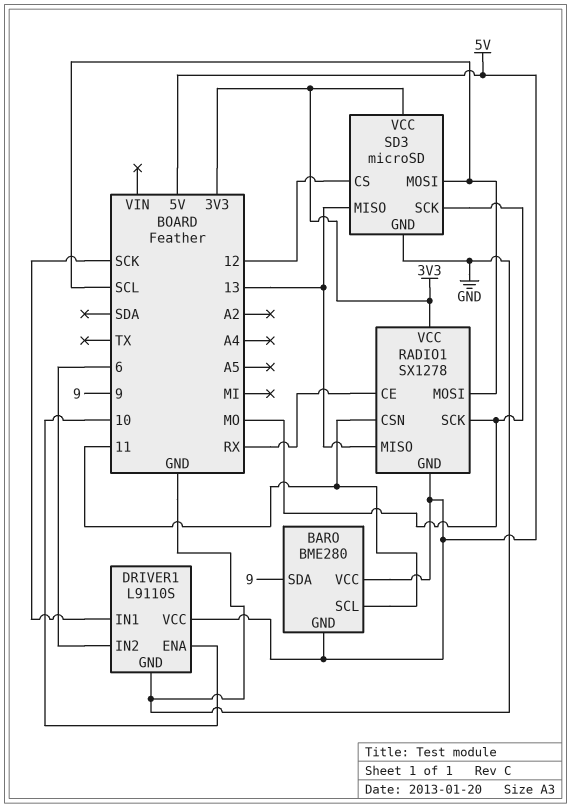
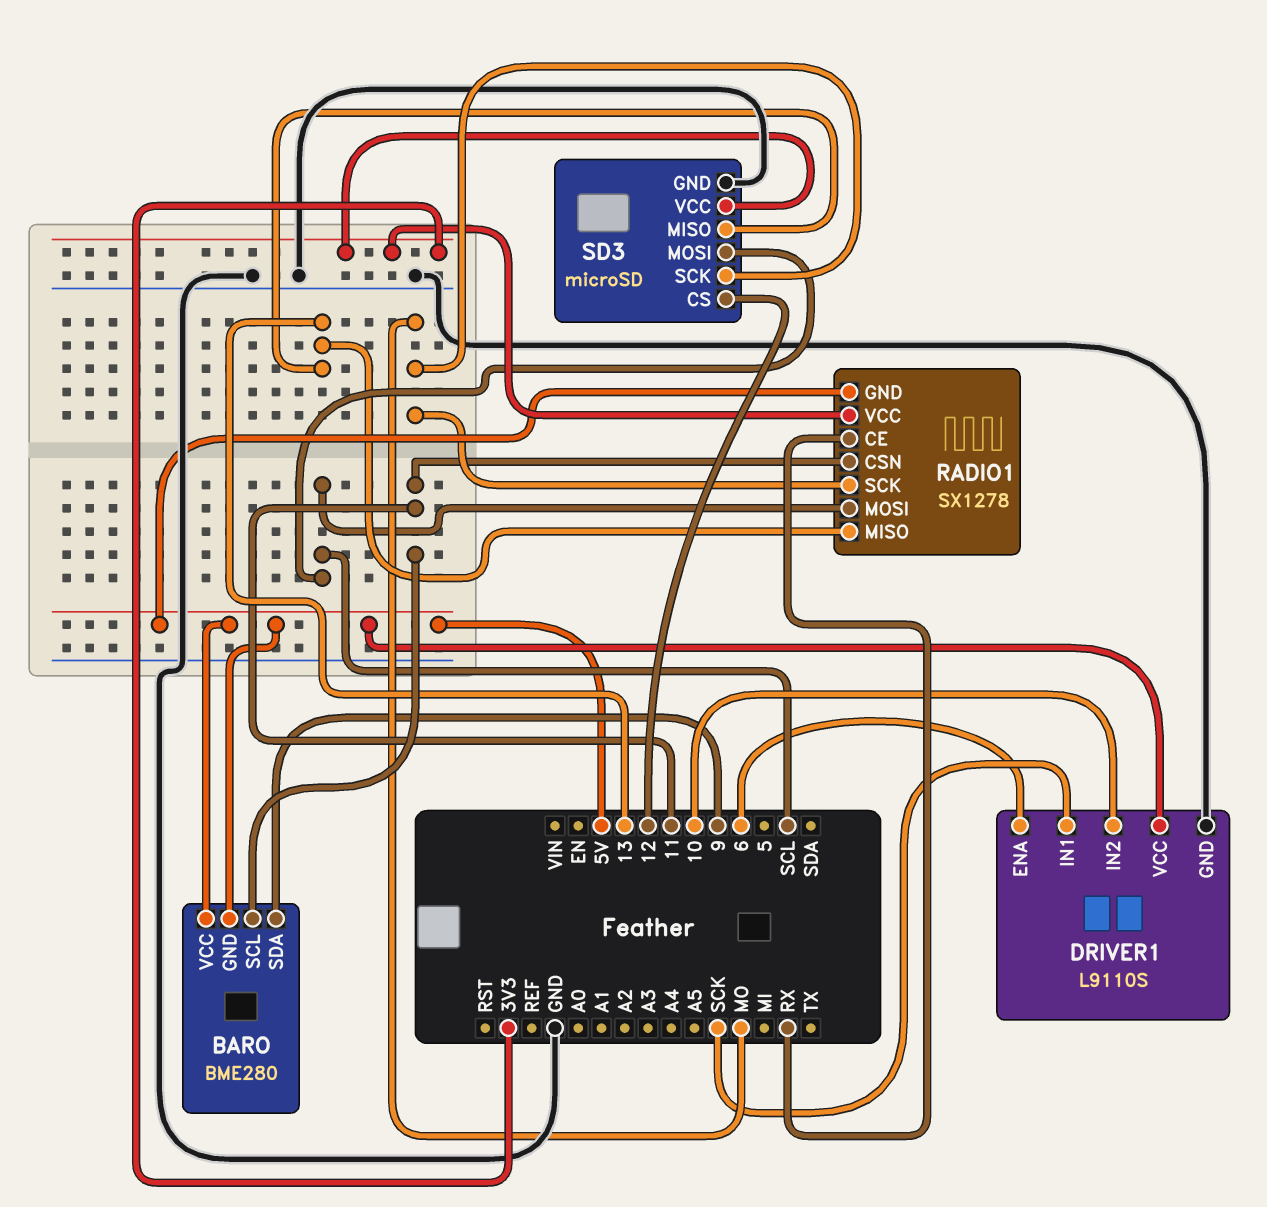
DRIVER1 pin ENA: 10 -> 6
DRIVER1 pin IN2: 6 -> 10

